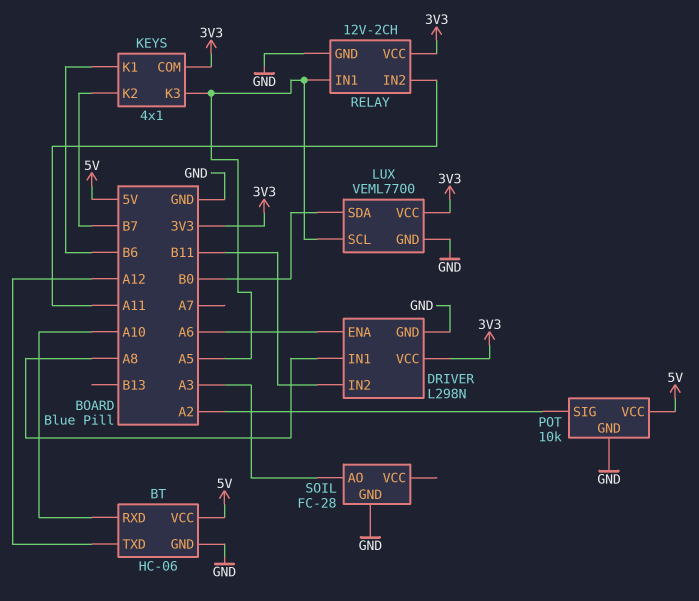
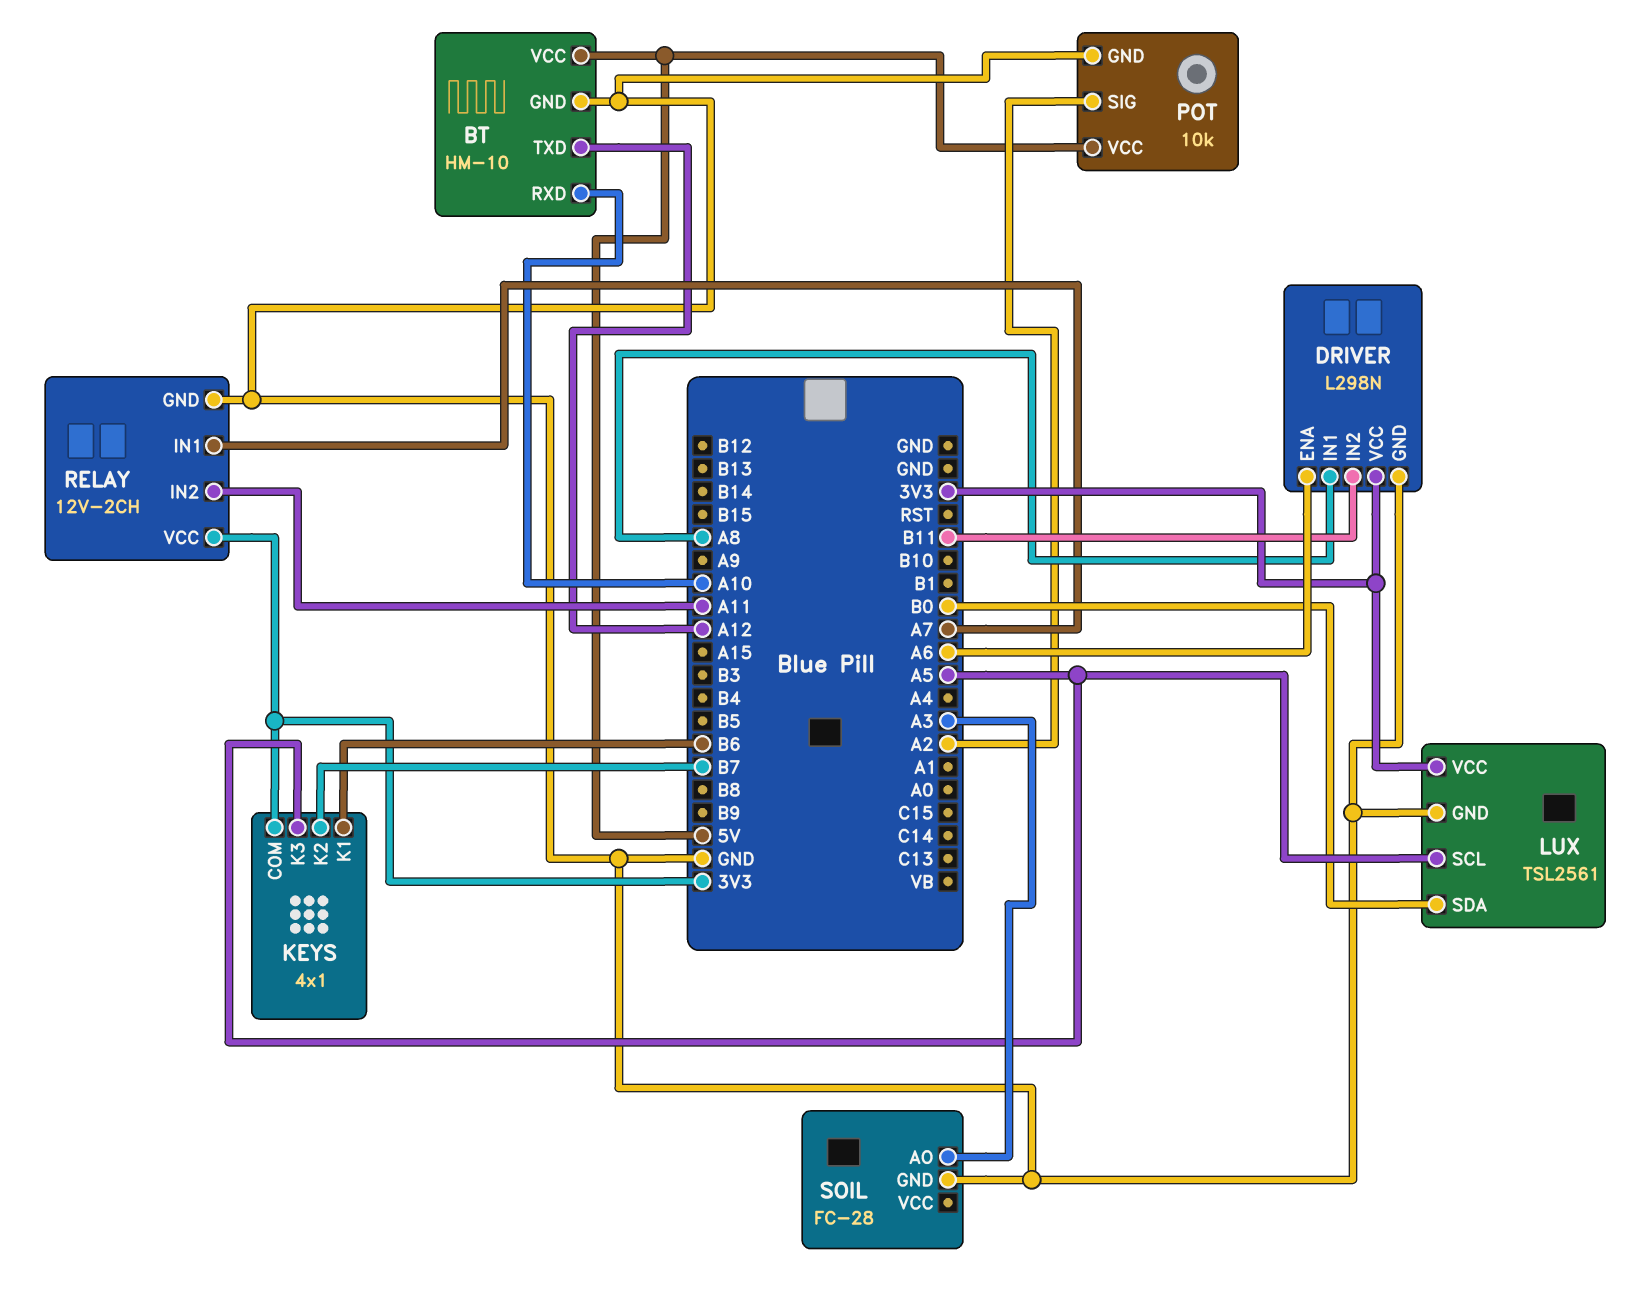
BT: HC-06 -> HM-10
LUX: VEML7700 -> TSL2561
RELAY pin IN1: A5 -> A7

